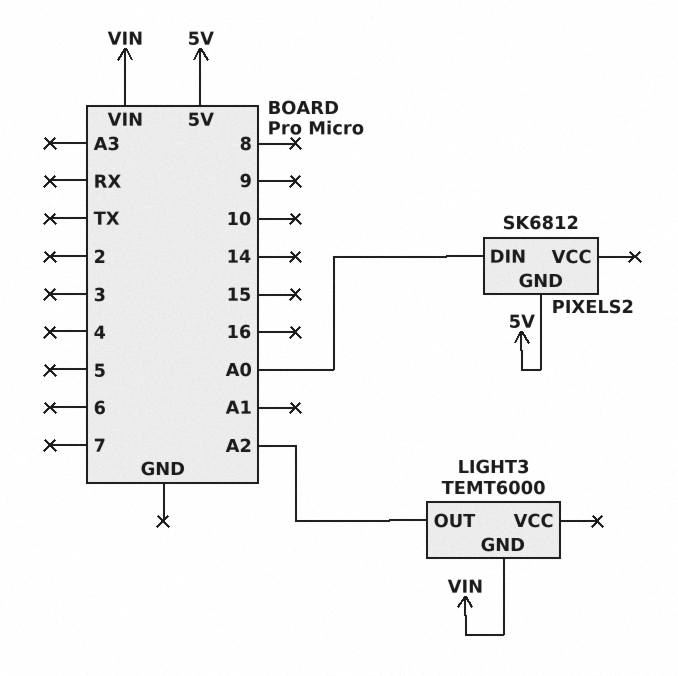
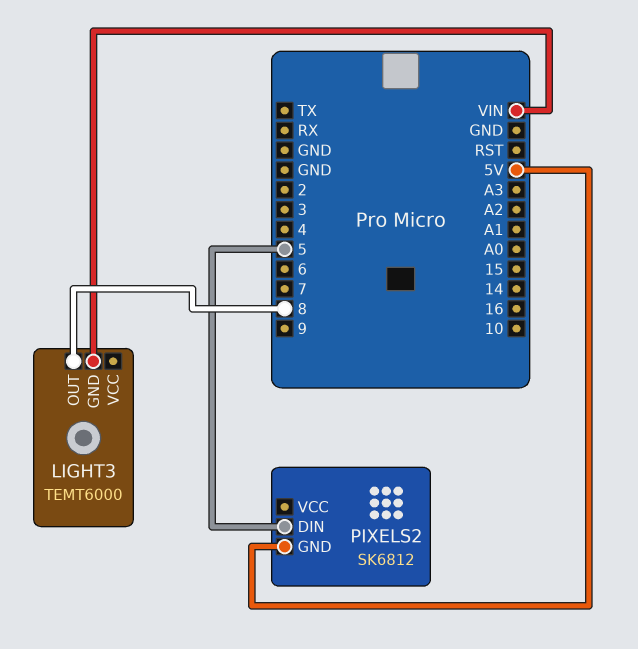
LIGHT3 pin OUT: A2 -> 8
PIXELS2 pin DIN: A0 -> 5

